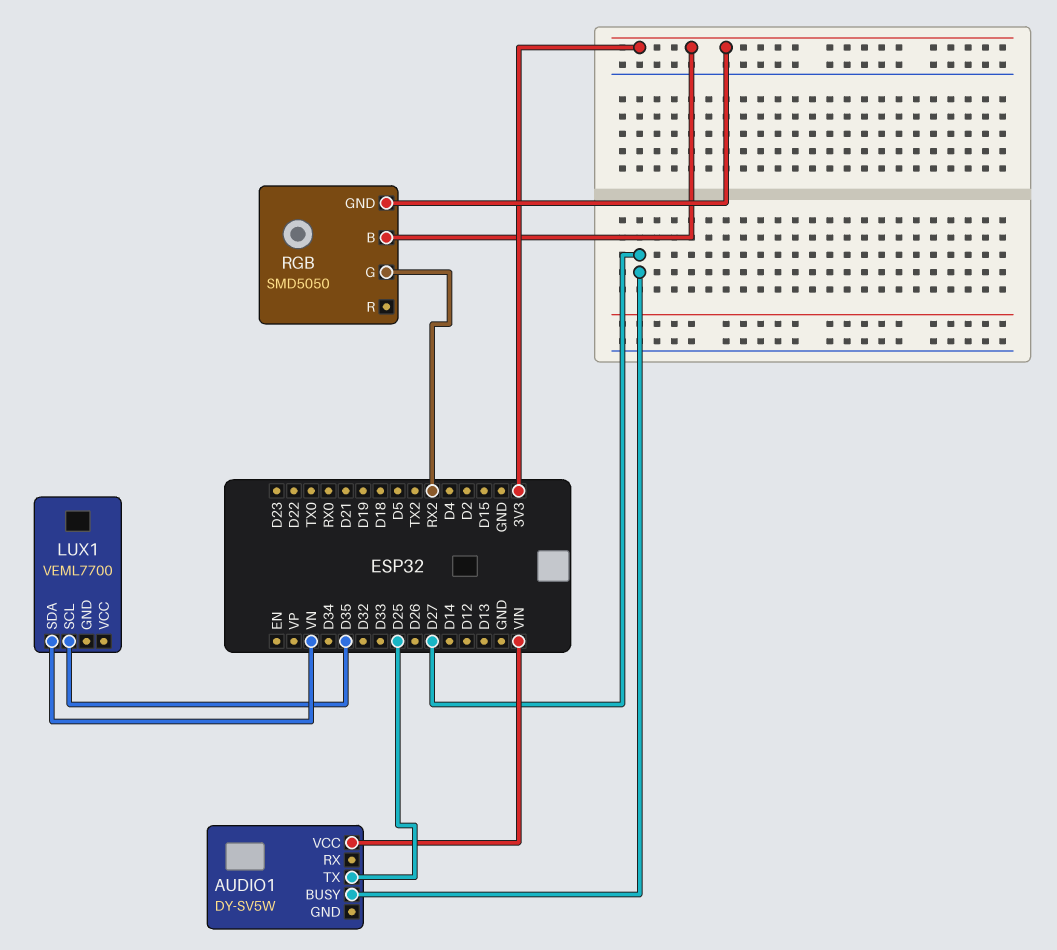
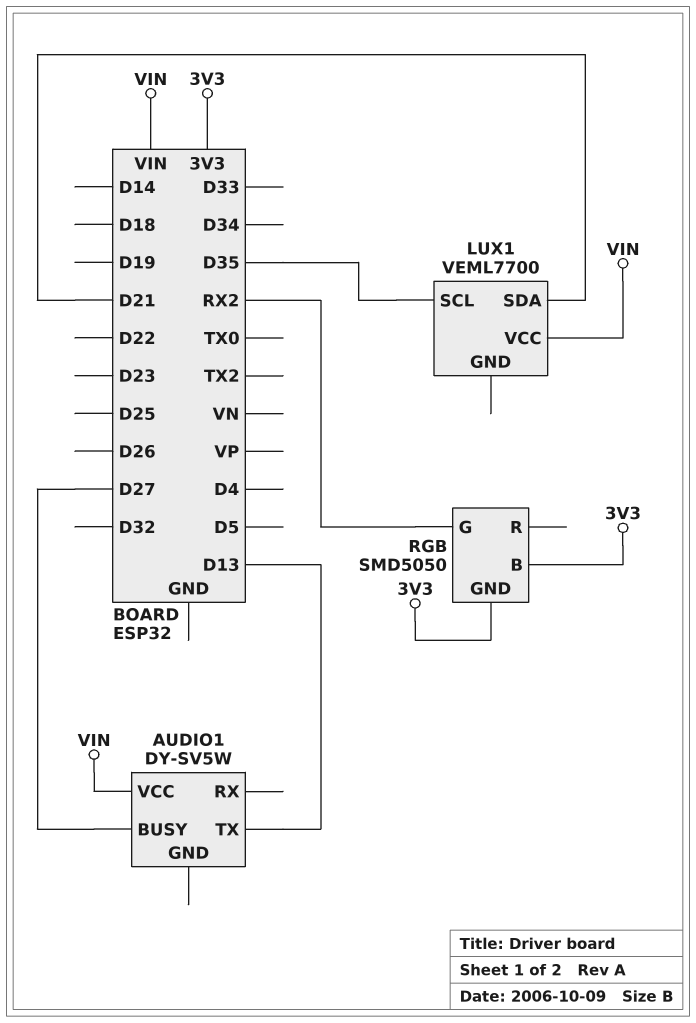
AUDIO1 pin TX: D25 -> D13
LUX1 pin SDA: VN -> D21
LUX1 pin VCC: none -> VIN

